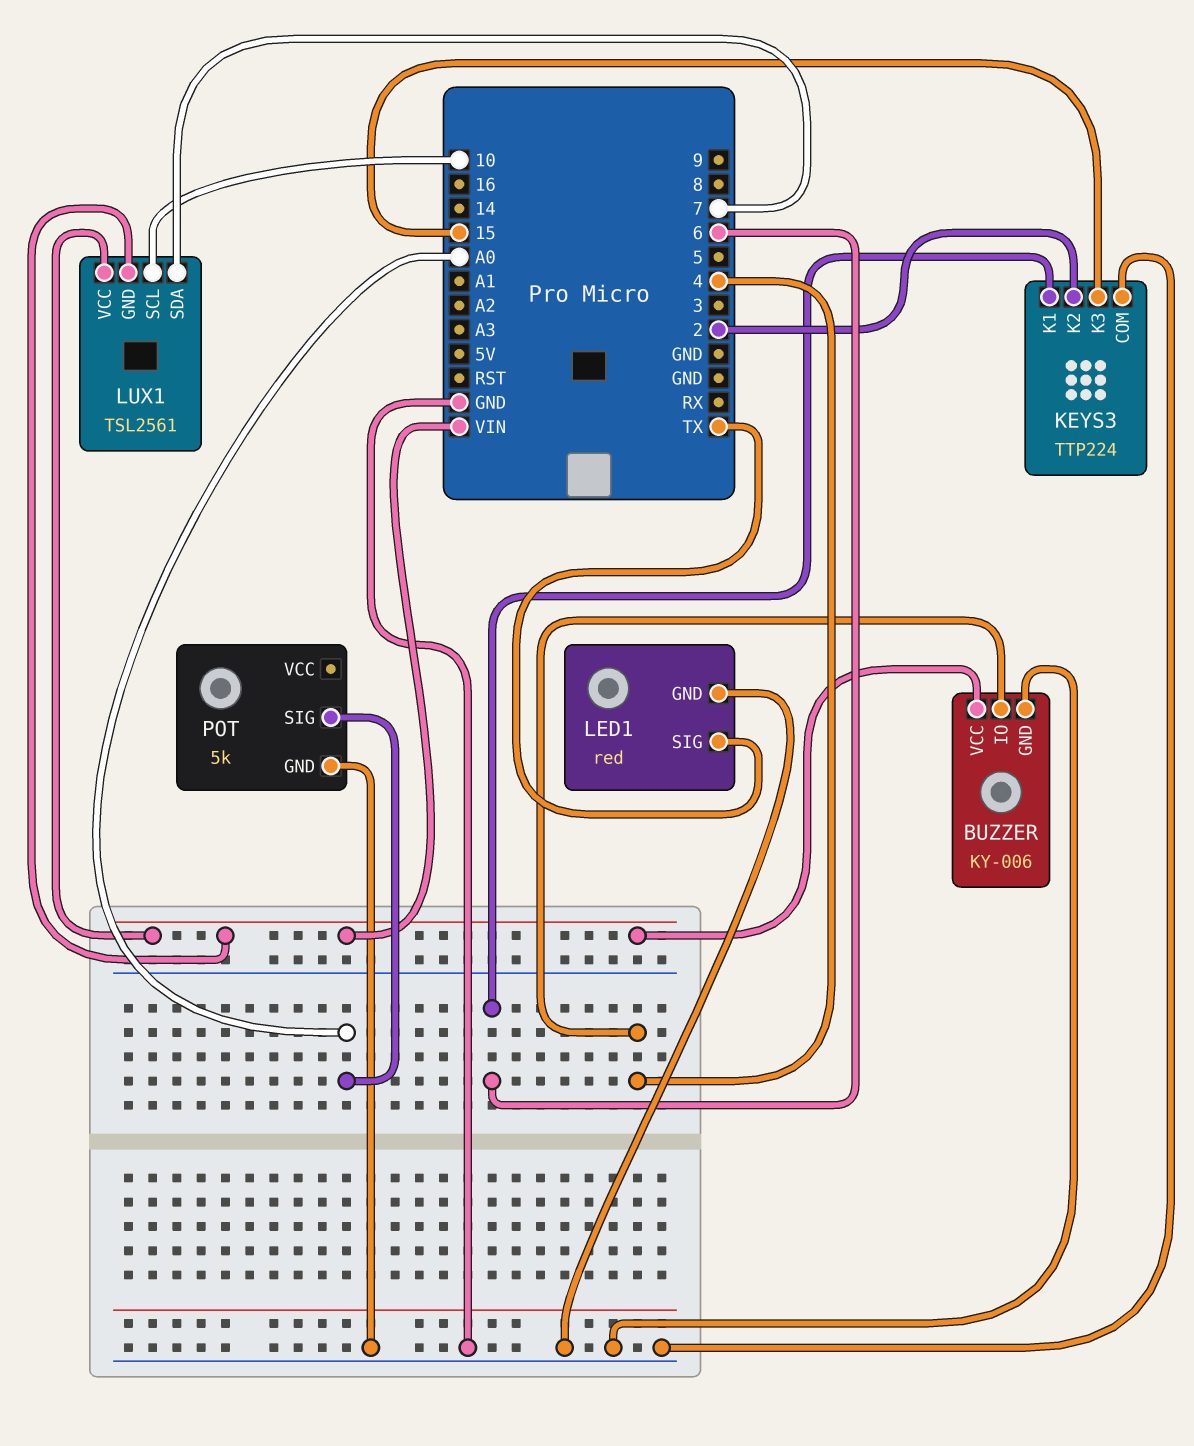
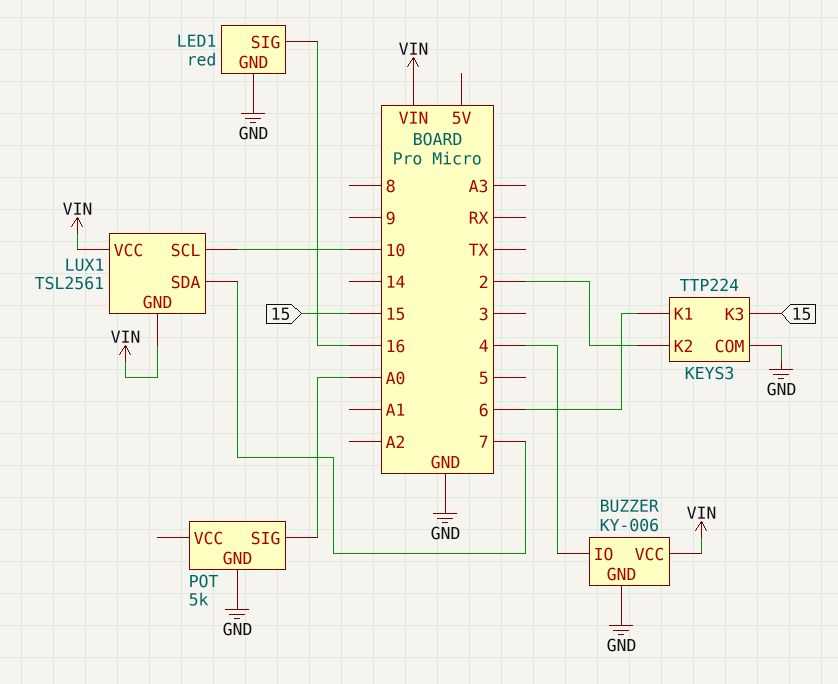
LED1 pin SIG: TX -> 16

